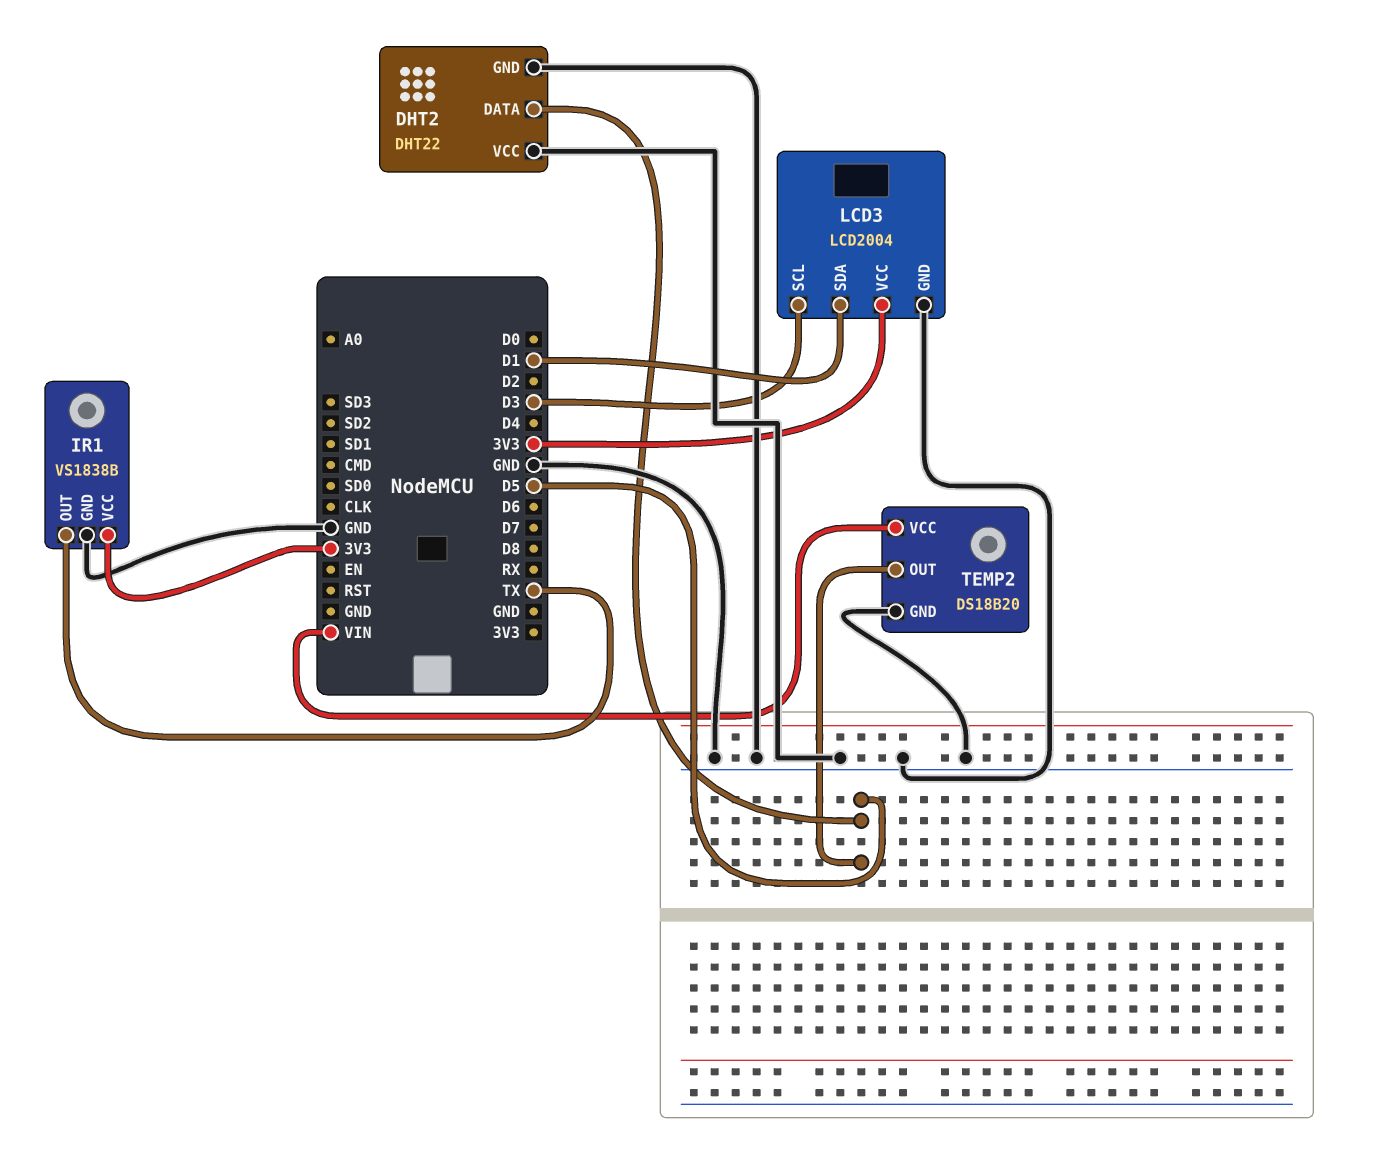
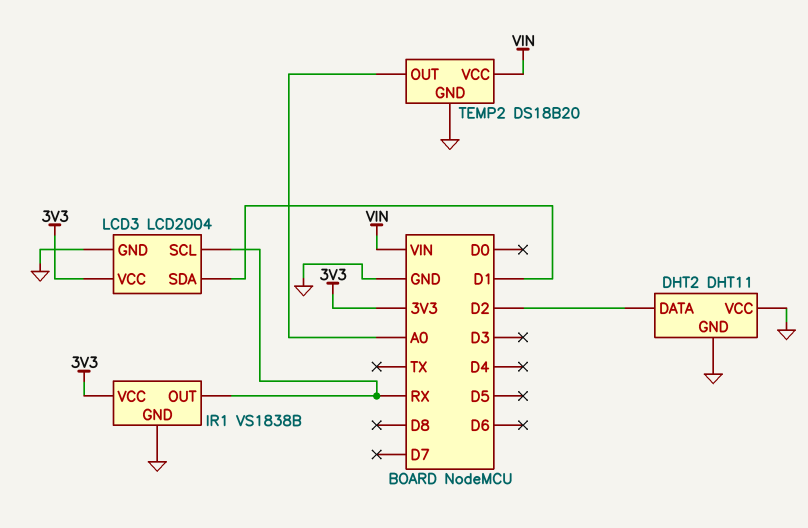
DHT2: DHT22 -> DHT11
DHT2 pin DATA: D5 -> D2
IR1 pin OUT: TX -> RX
LCD3 pin SCL: D3 -> RX
TEMP2 pin OUT: D5 -> A0

